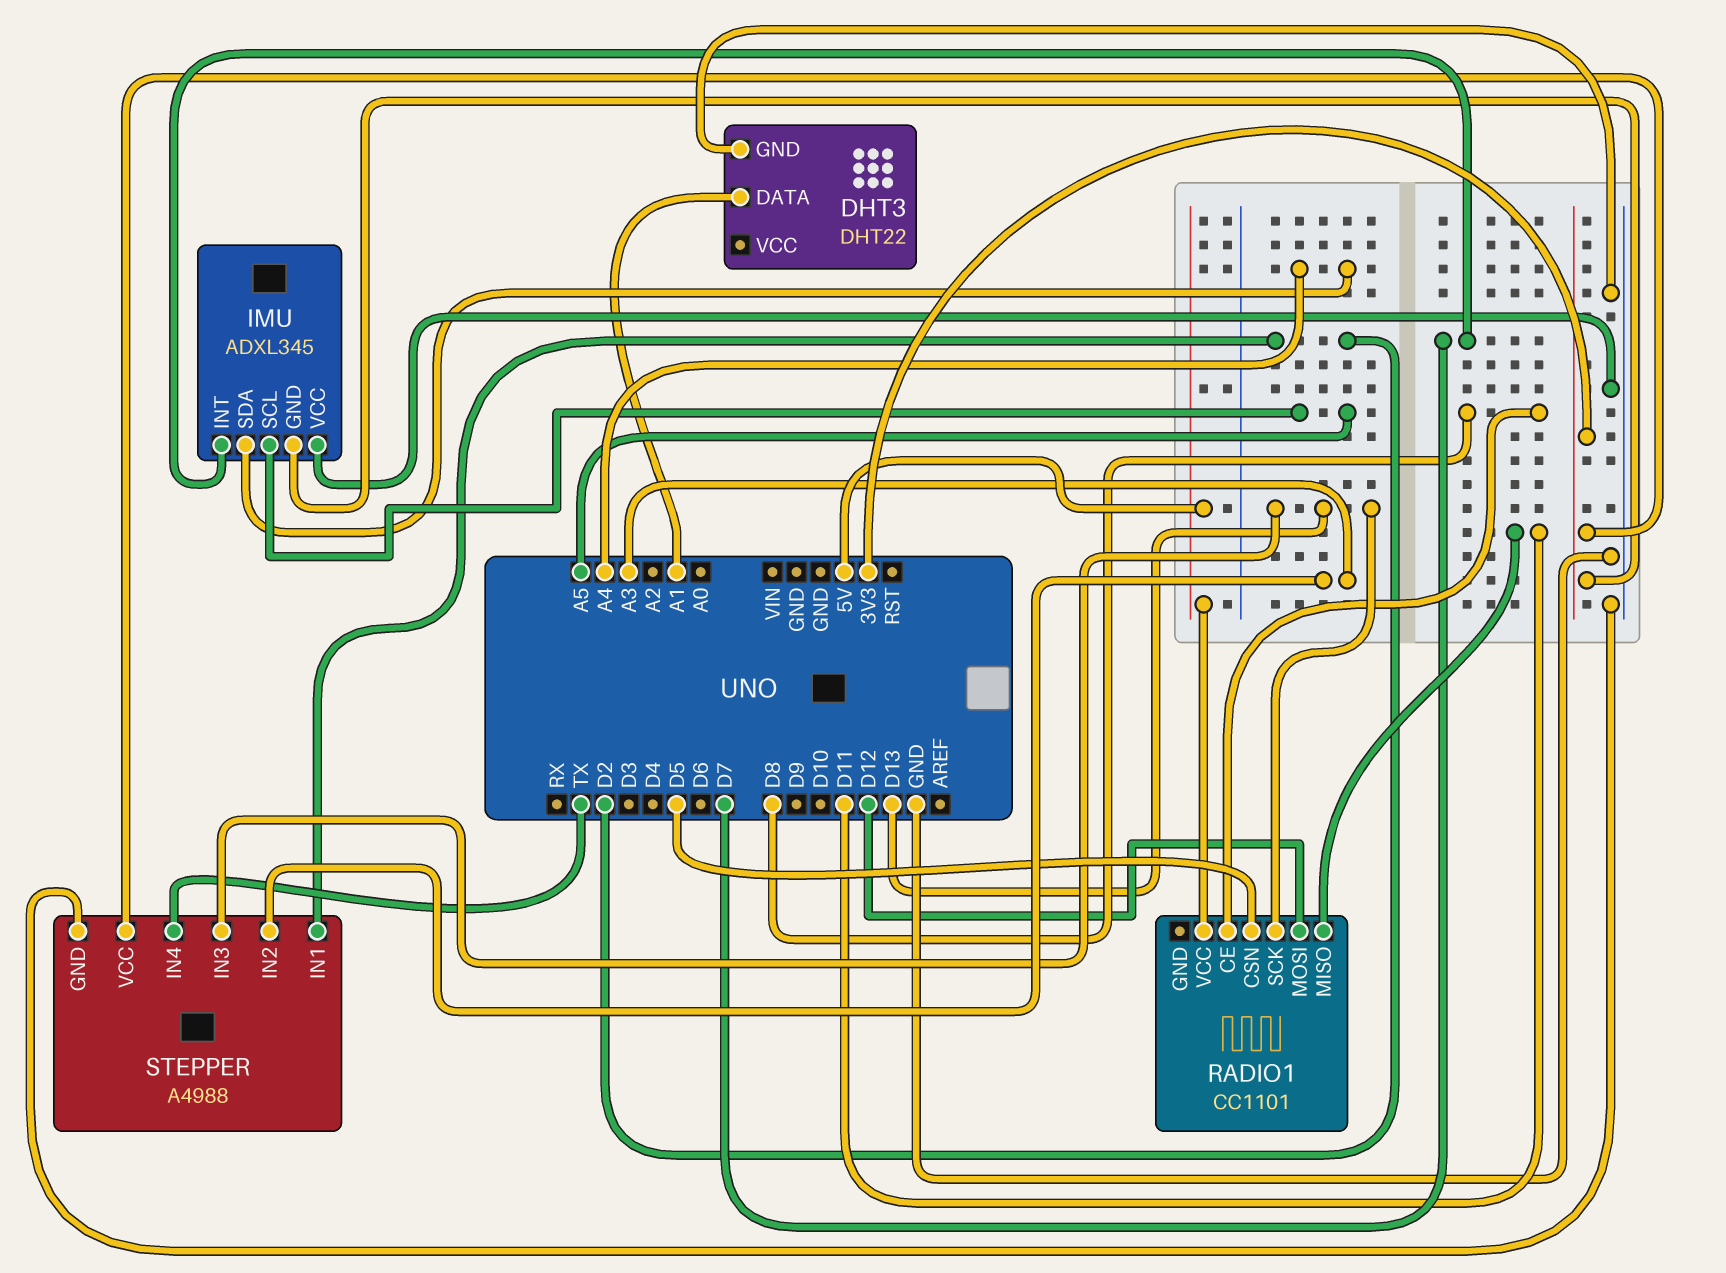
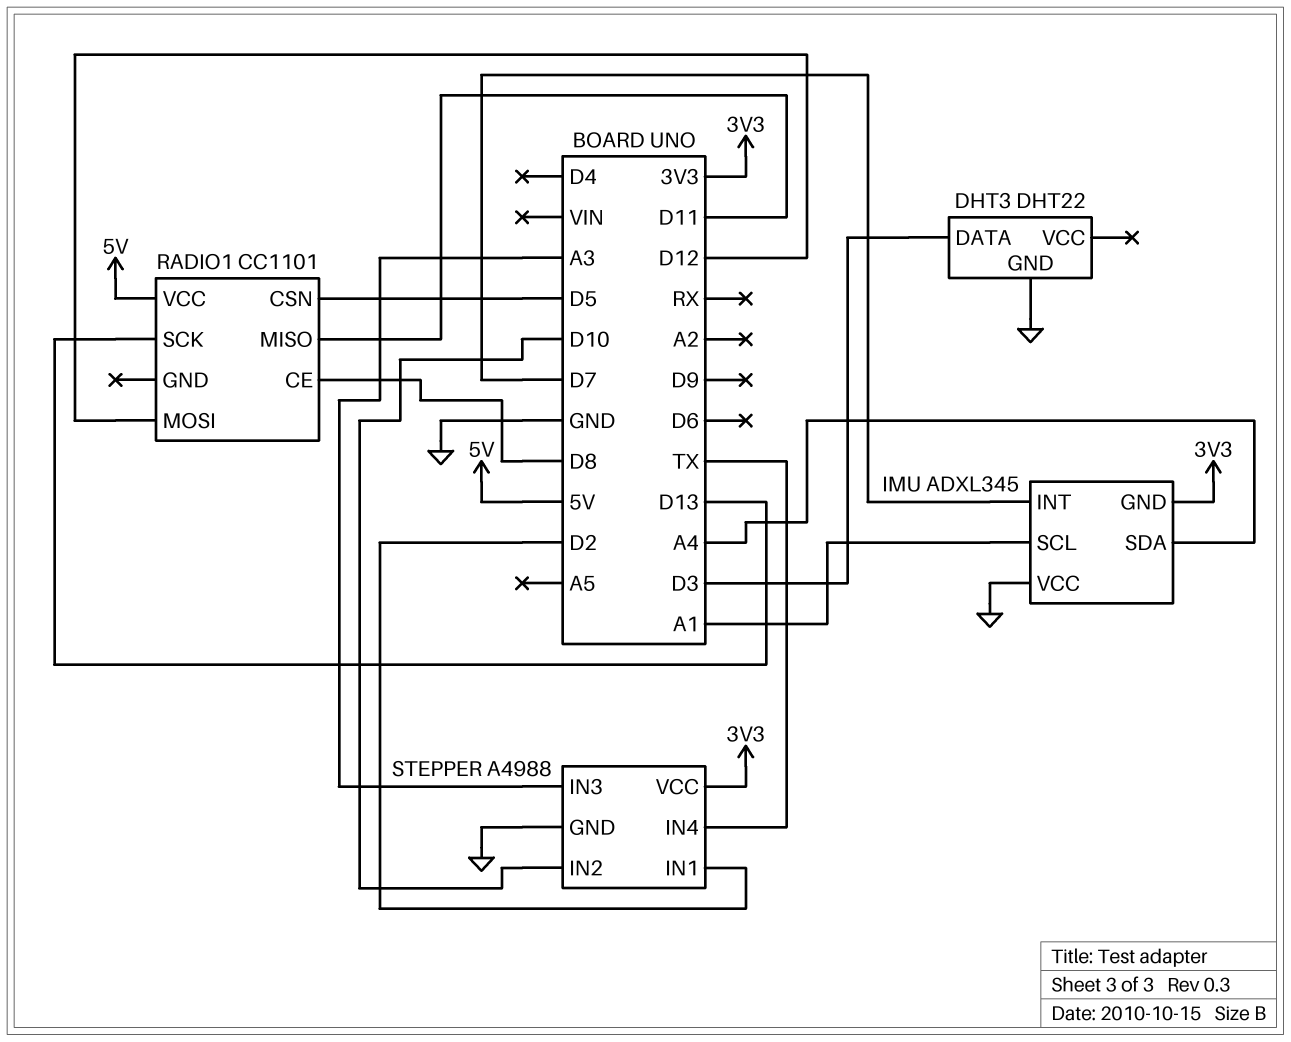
DHT3 pin DATA: A1 -> D3
IMU pin SCL: A5 -> A1
STEPPER pin IN2: A3 -> D10
STEPPER pin IN3: D13 -> A3

